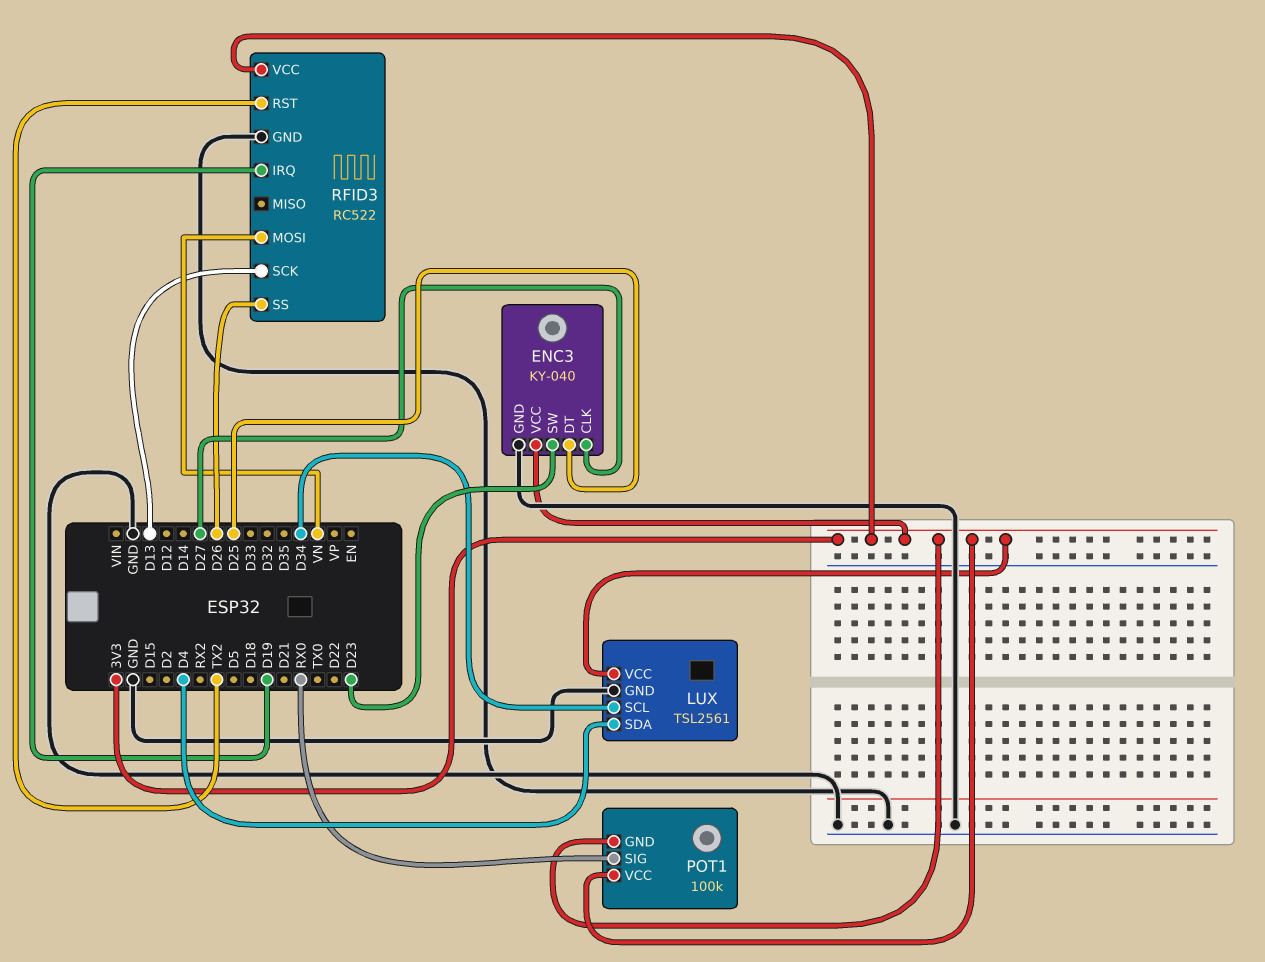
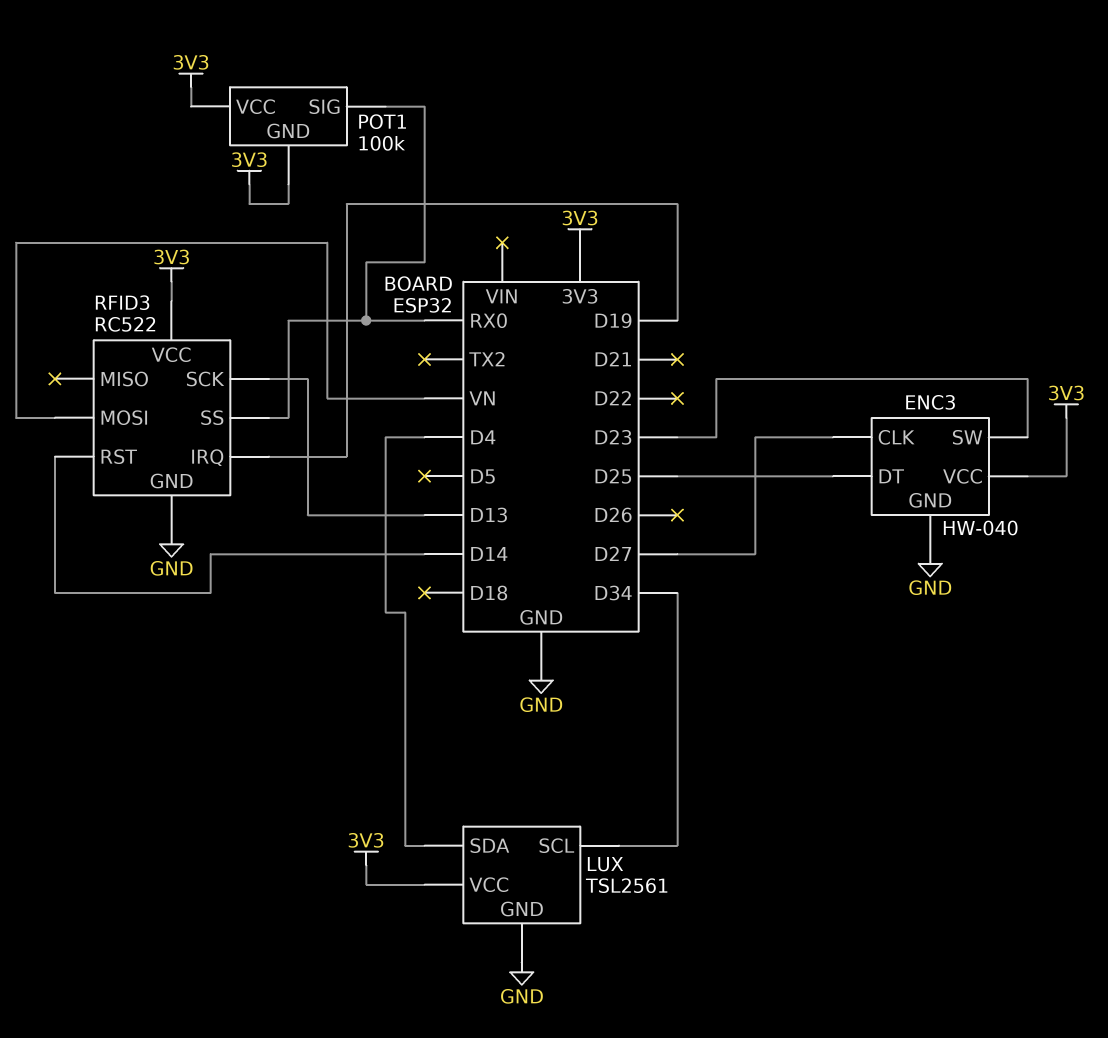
ENC3: KY-040 -> HW-040
RFID3 pin RST: TX2 -> D14
RFID3 pin SS: D26 -> RX0

